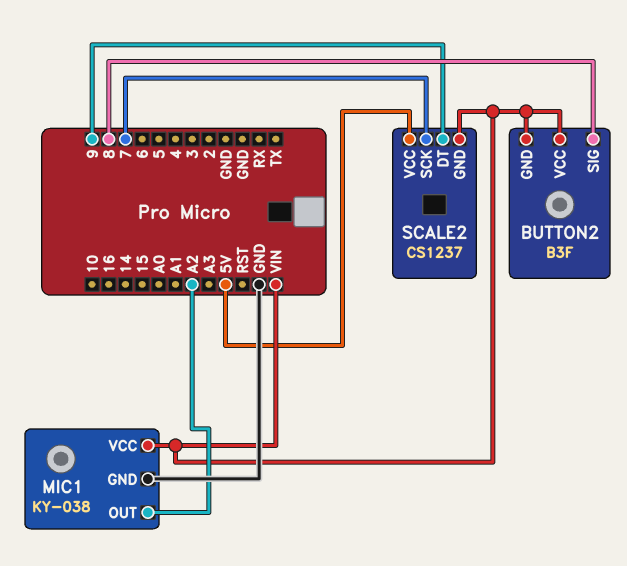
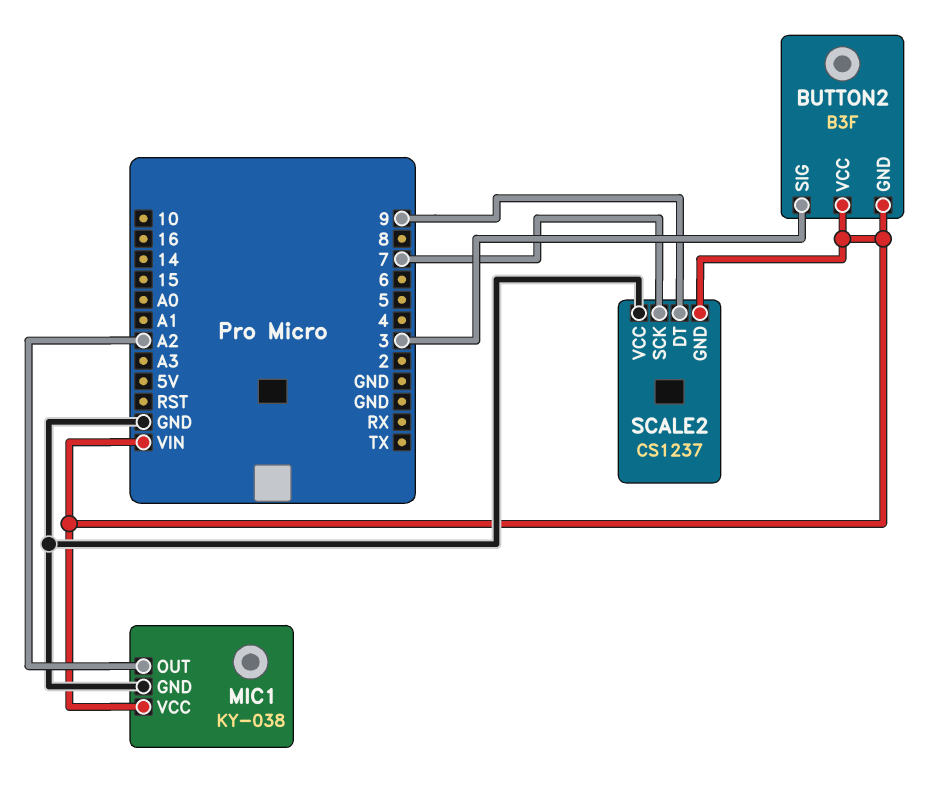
BUTTON2 pin SIG: 8 -> 3
SCALE2 pin VCC: 5V -> GND

